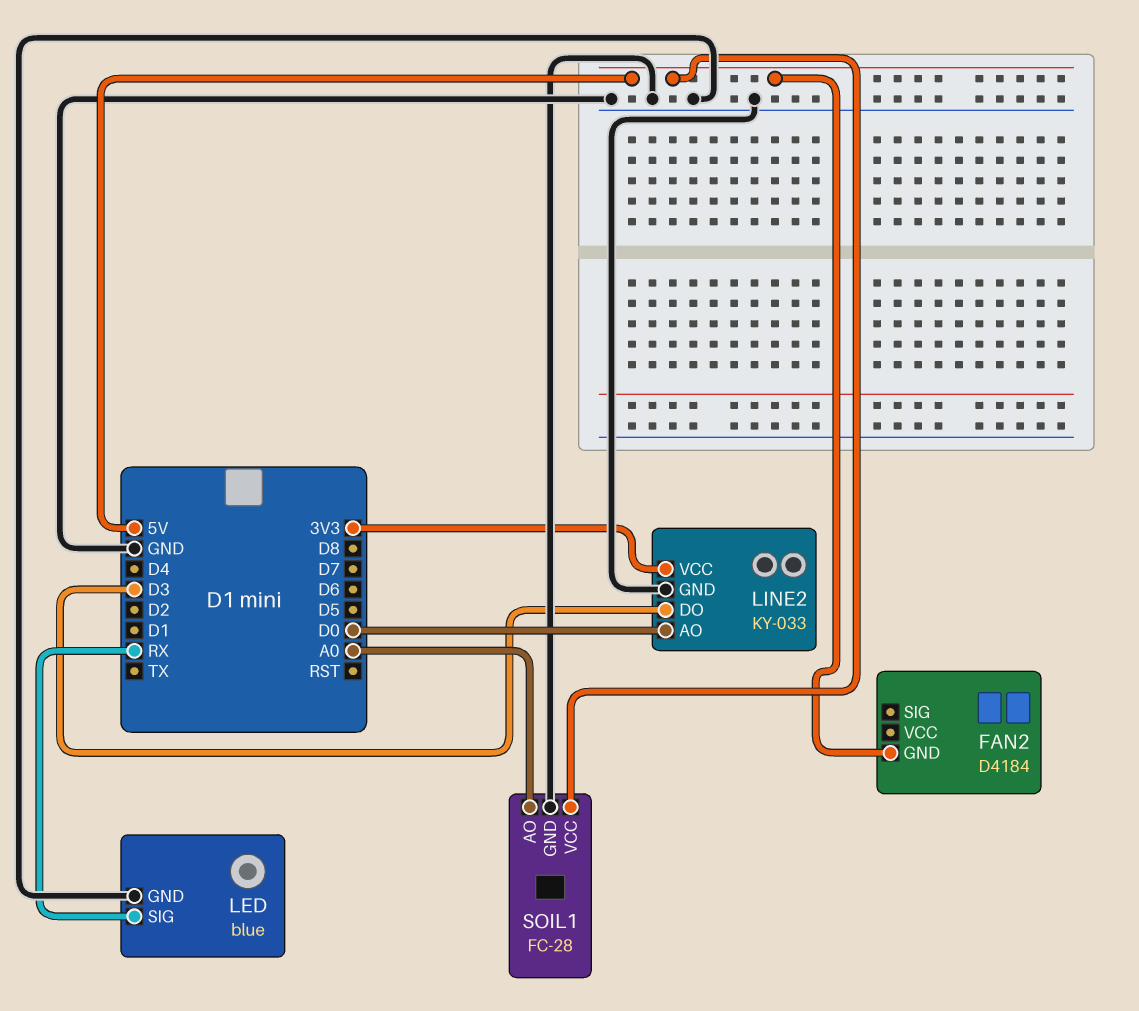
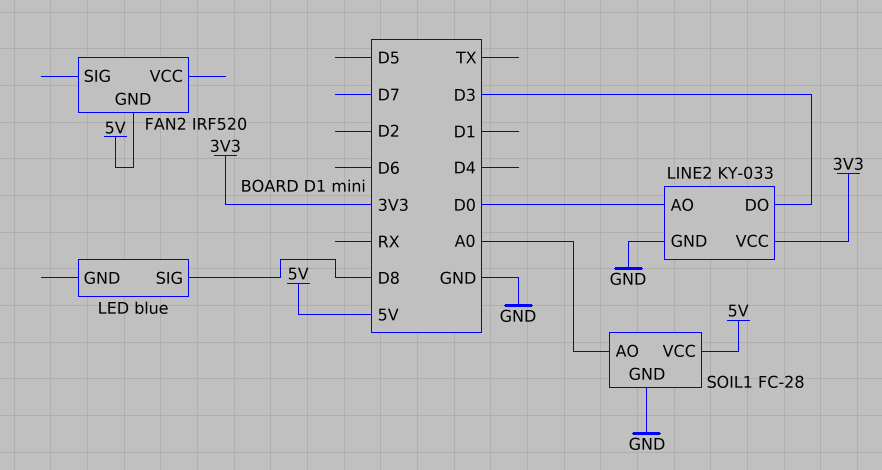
FAN2: D4184 -> IRF520
LED pin GND: GND -> none
LED pin SIG: RX -> D8

